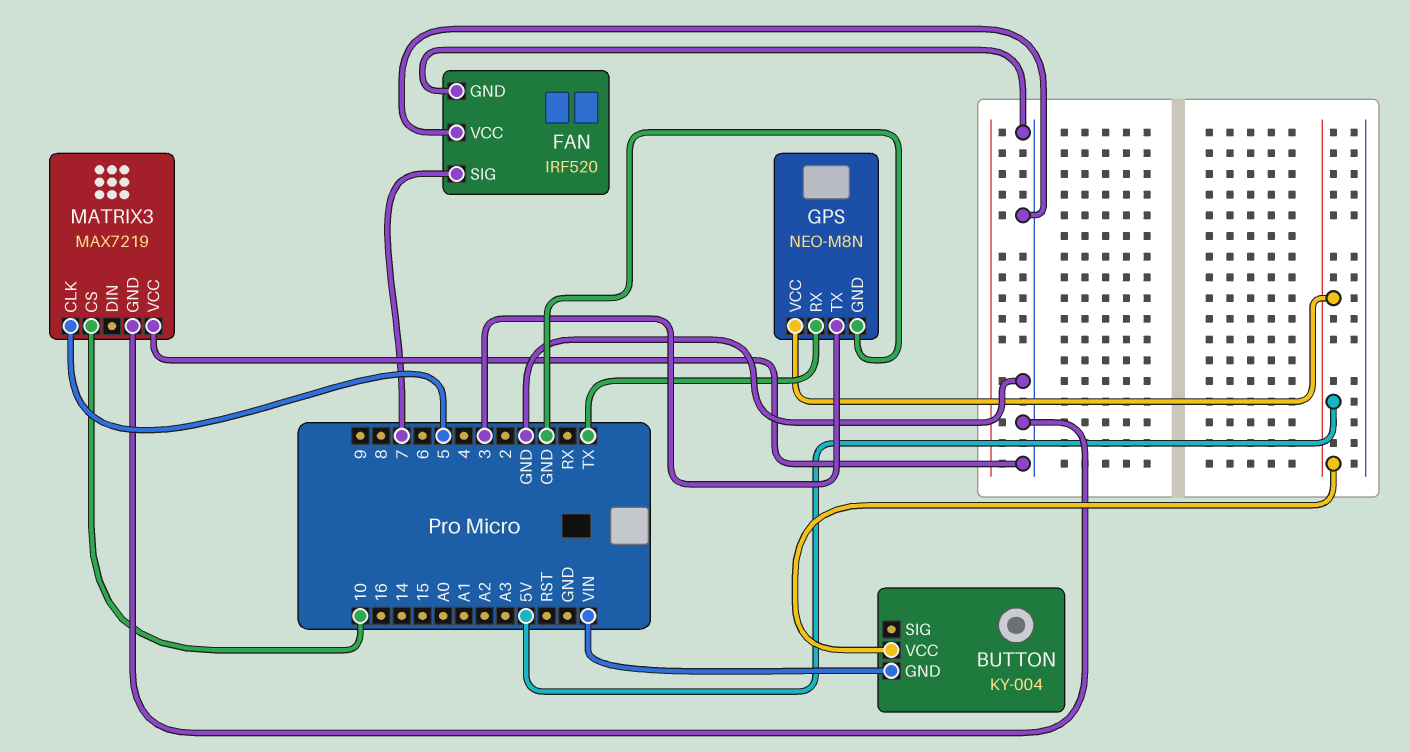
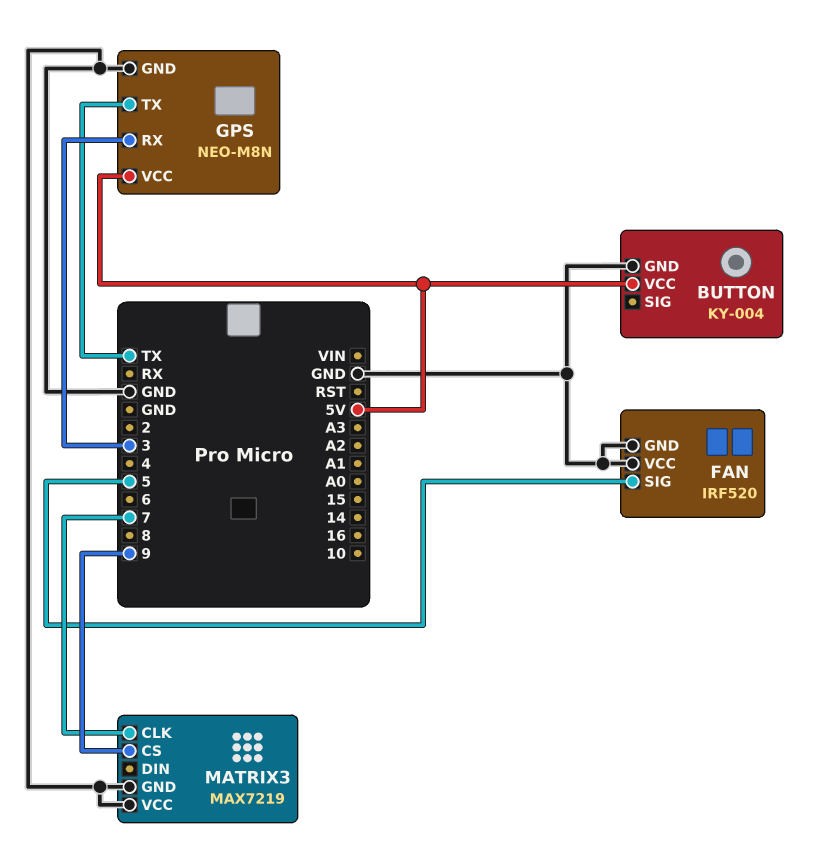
BUTTON pin GND: VIN -> GND
FAN pin SIG: 7 -> 5
GPS pin RX: TX -> 3
GPS pin TX: 3 -> TX
MATRIX3 pin CLK: 5 -> 7
MATRIX3 pin CS: 10 -> 9

